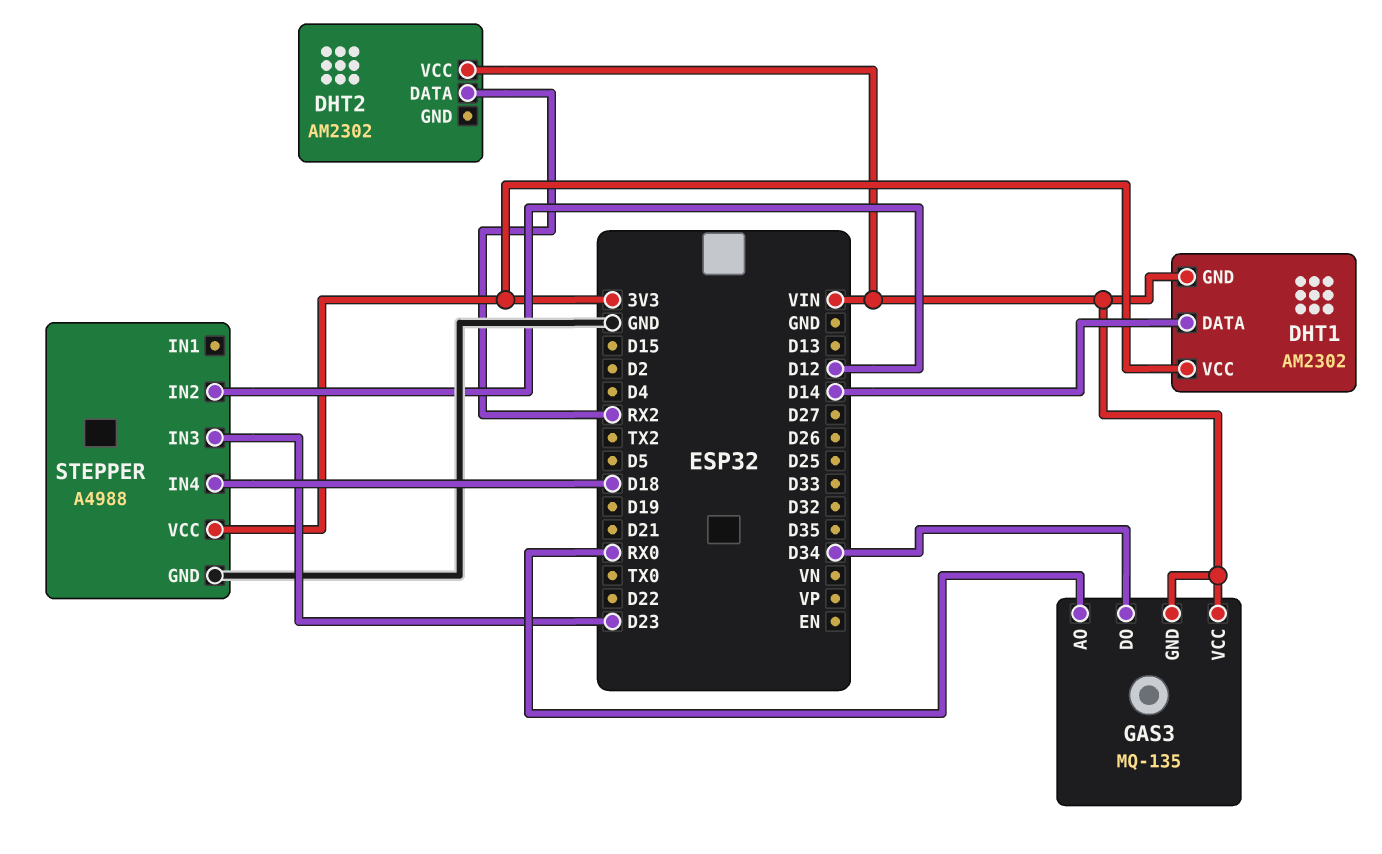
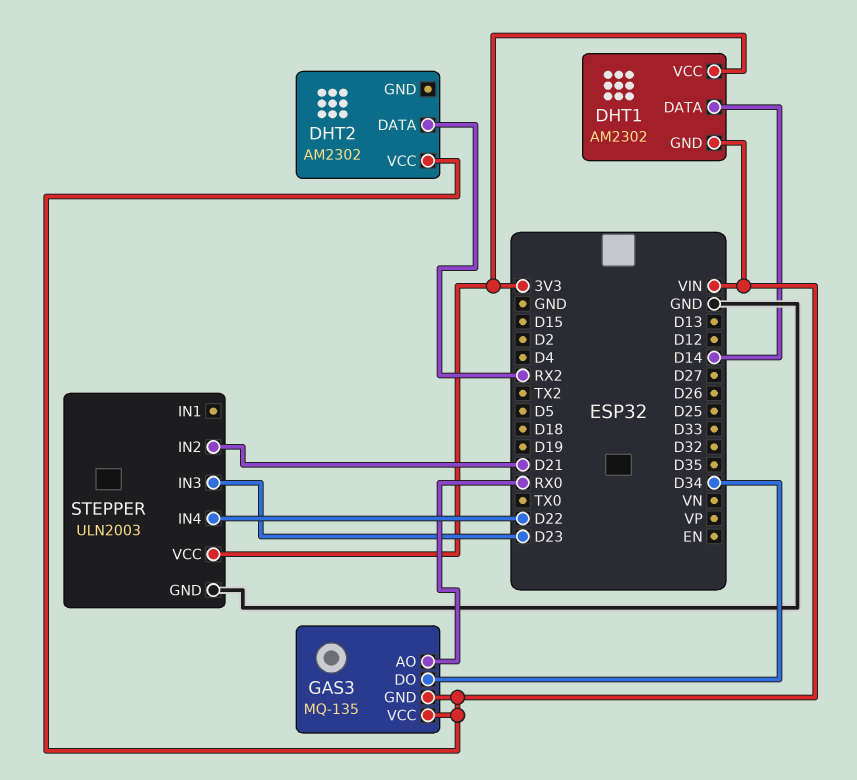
STEPPER: A4988 -> ULN2003
STEPPER pin IN2: D12 -> D21
STEPPER pin IN4: D18 -> D22

